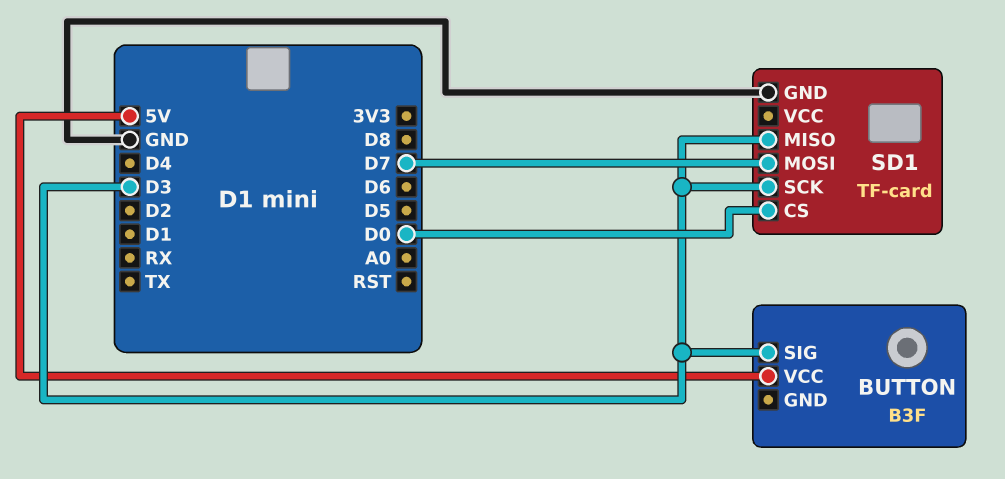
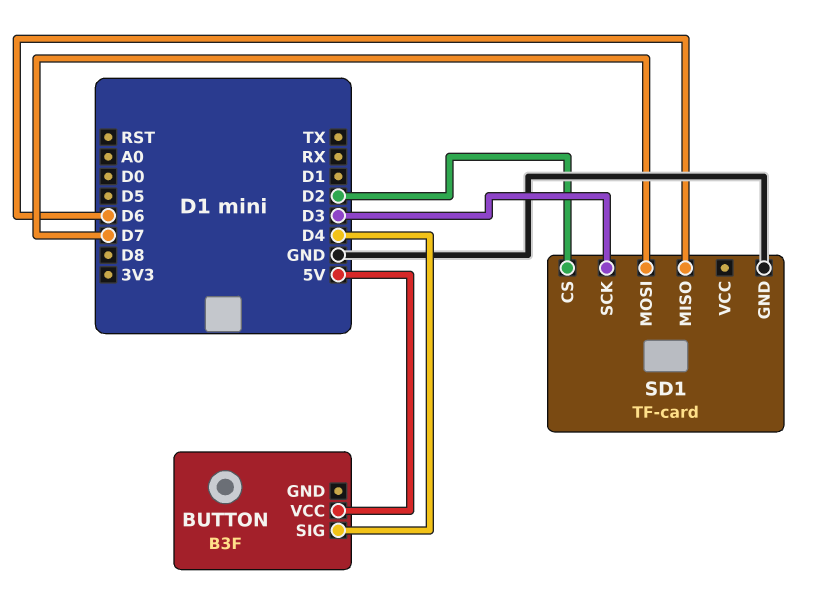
BUTTON pin SIG: D3 -> D4
SD1 pin CS: D0 -> D2
SD1 pin MISO: D3 -> D6

